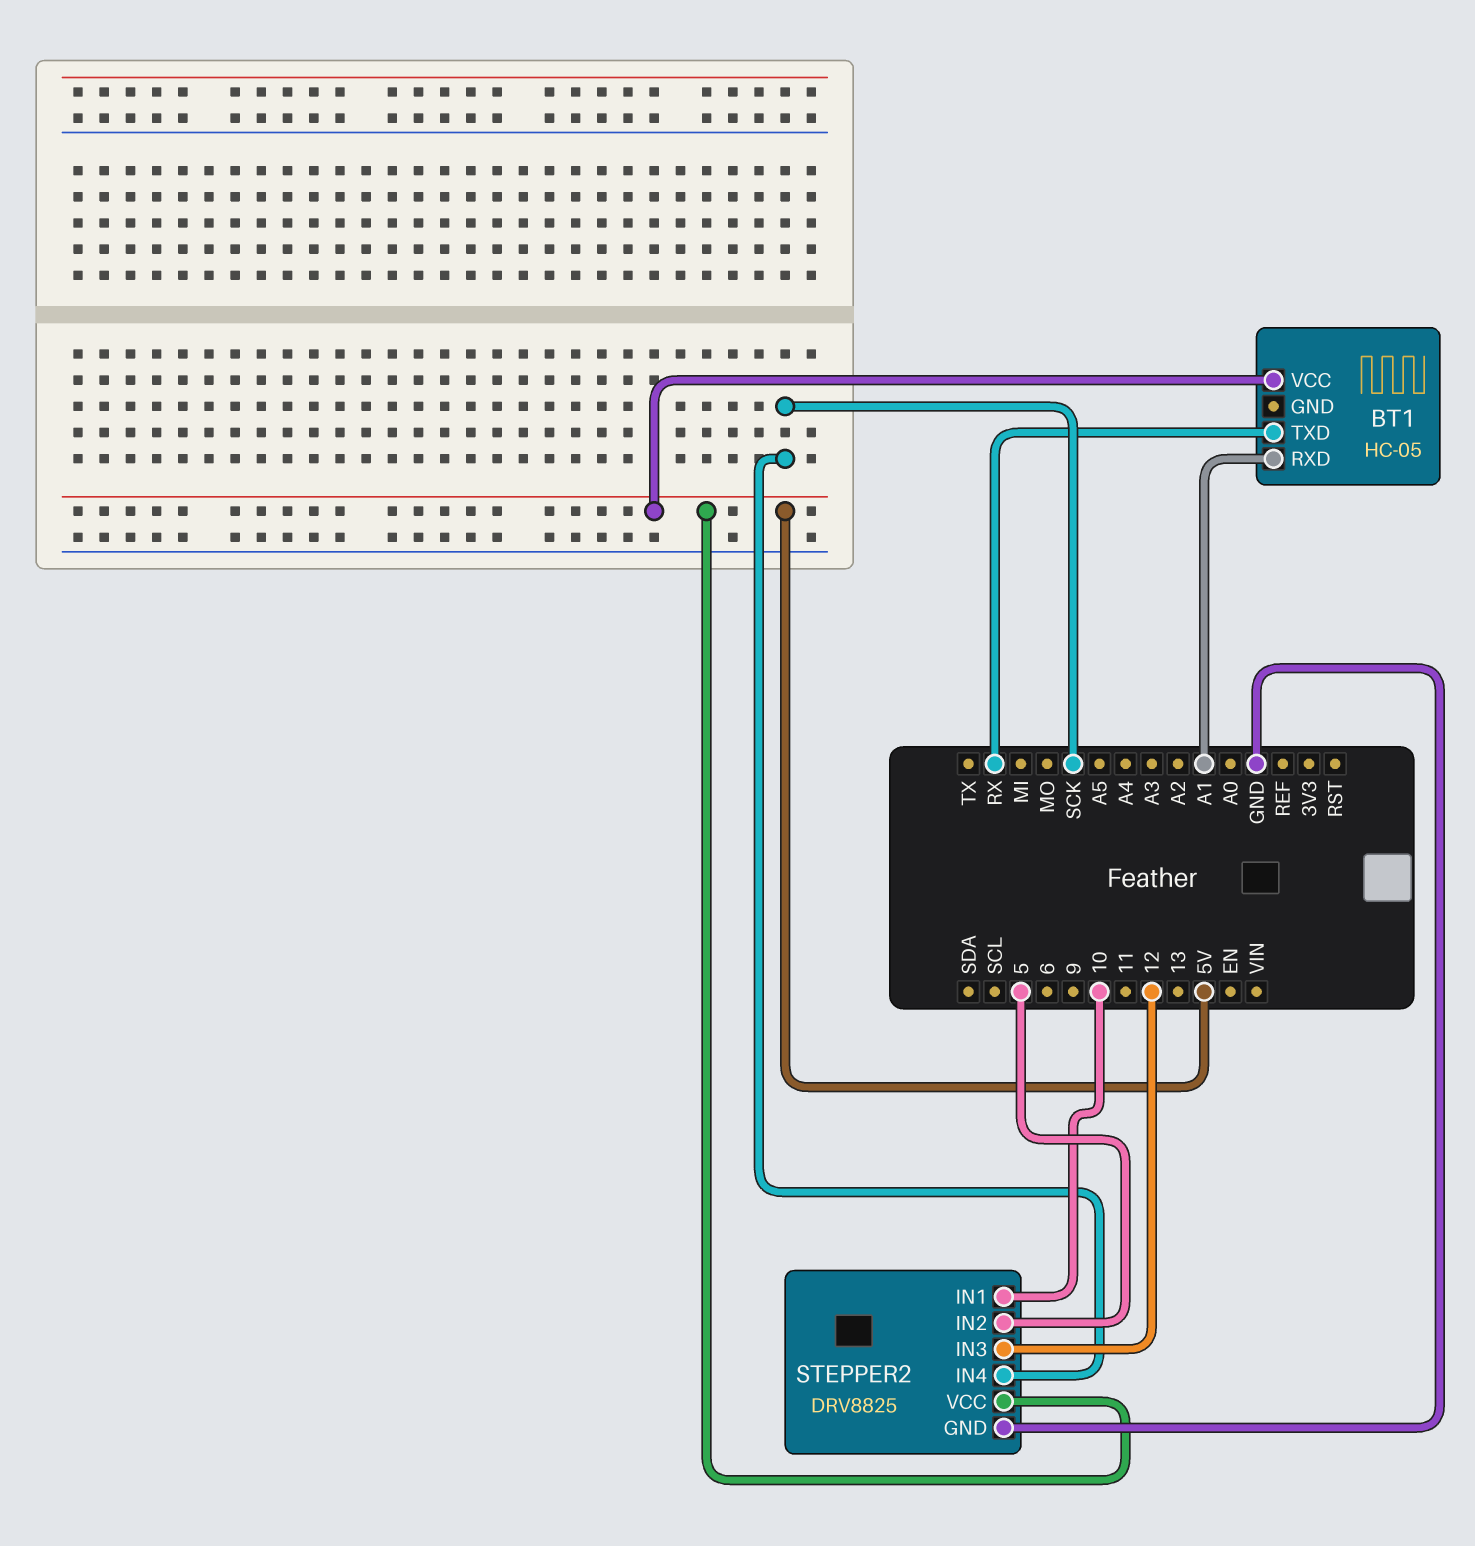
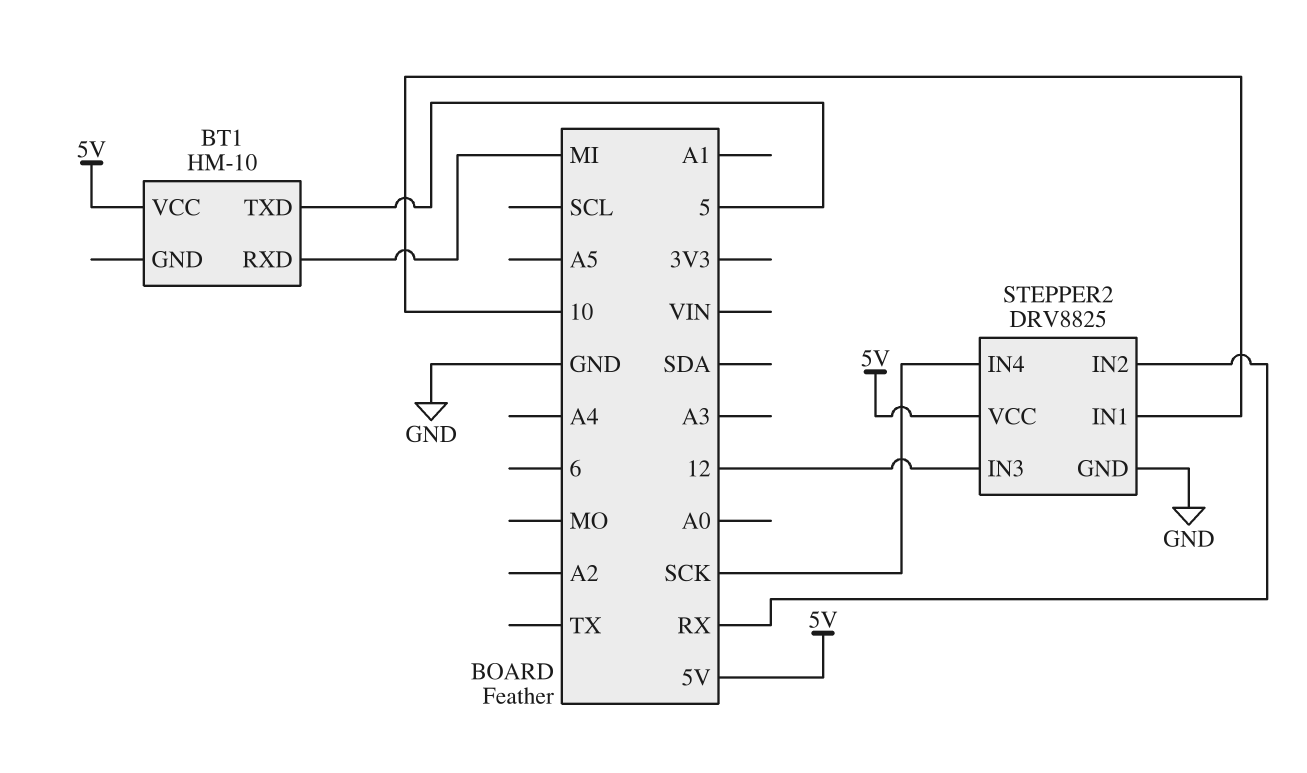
BT1: HC-05 -> HM-10
BT1 pin RXD: A1 -> MI
BT1 pin TXD: RX -> 5
STEPPER2 pin IN2: 5 -> RX

